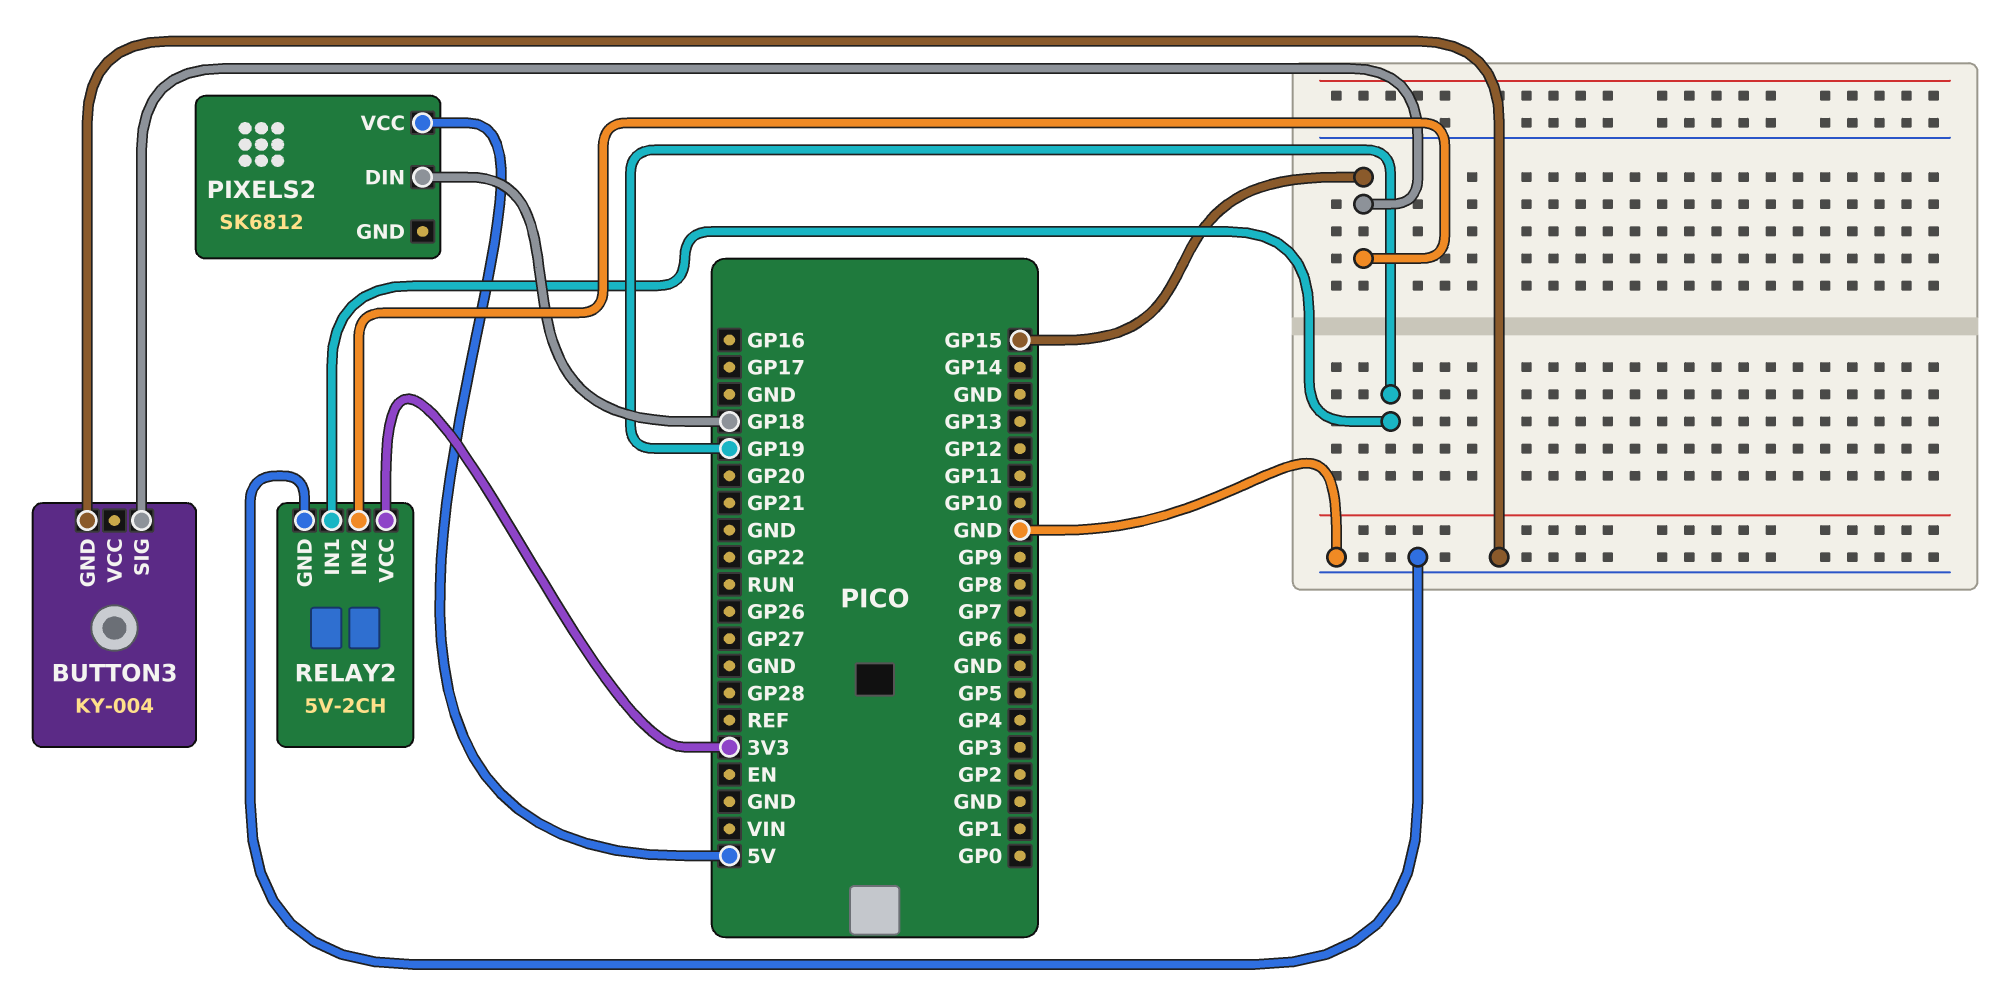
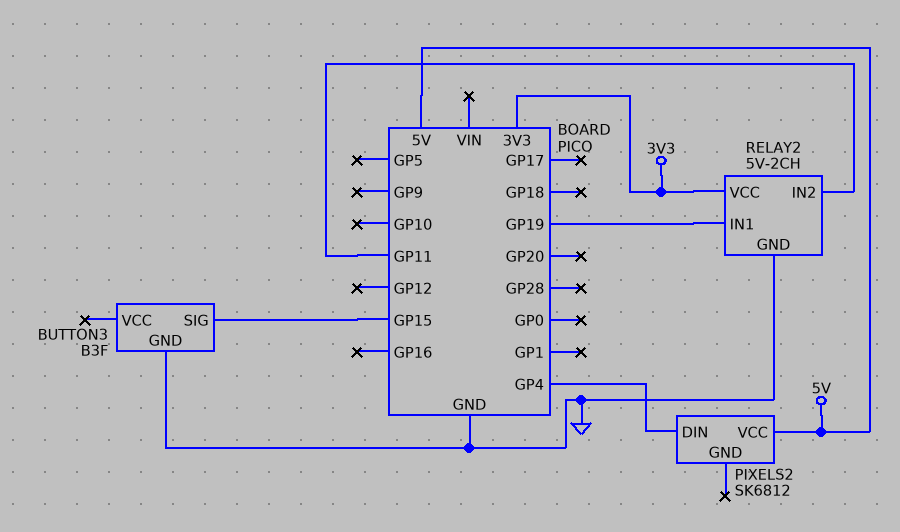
BUTTON3: KY-004 -> B3F
PIXELS2 pin DIN: GP18 -> GP4
RELAY2 pin IN2: GP15 -> GP11

